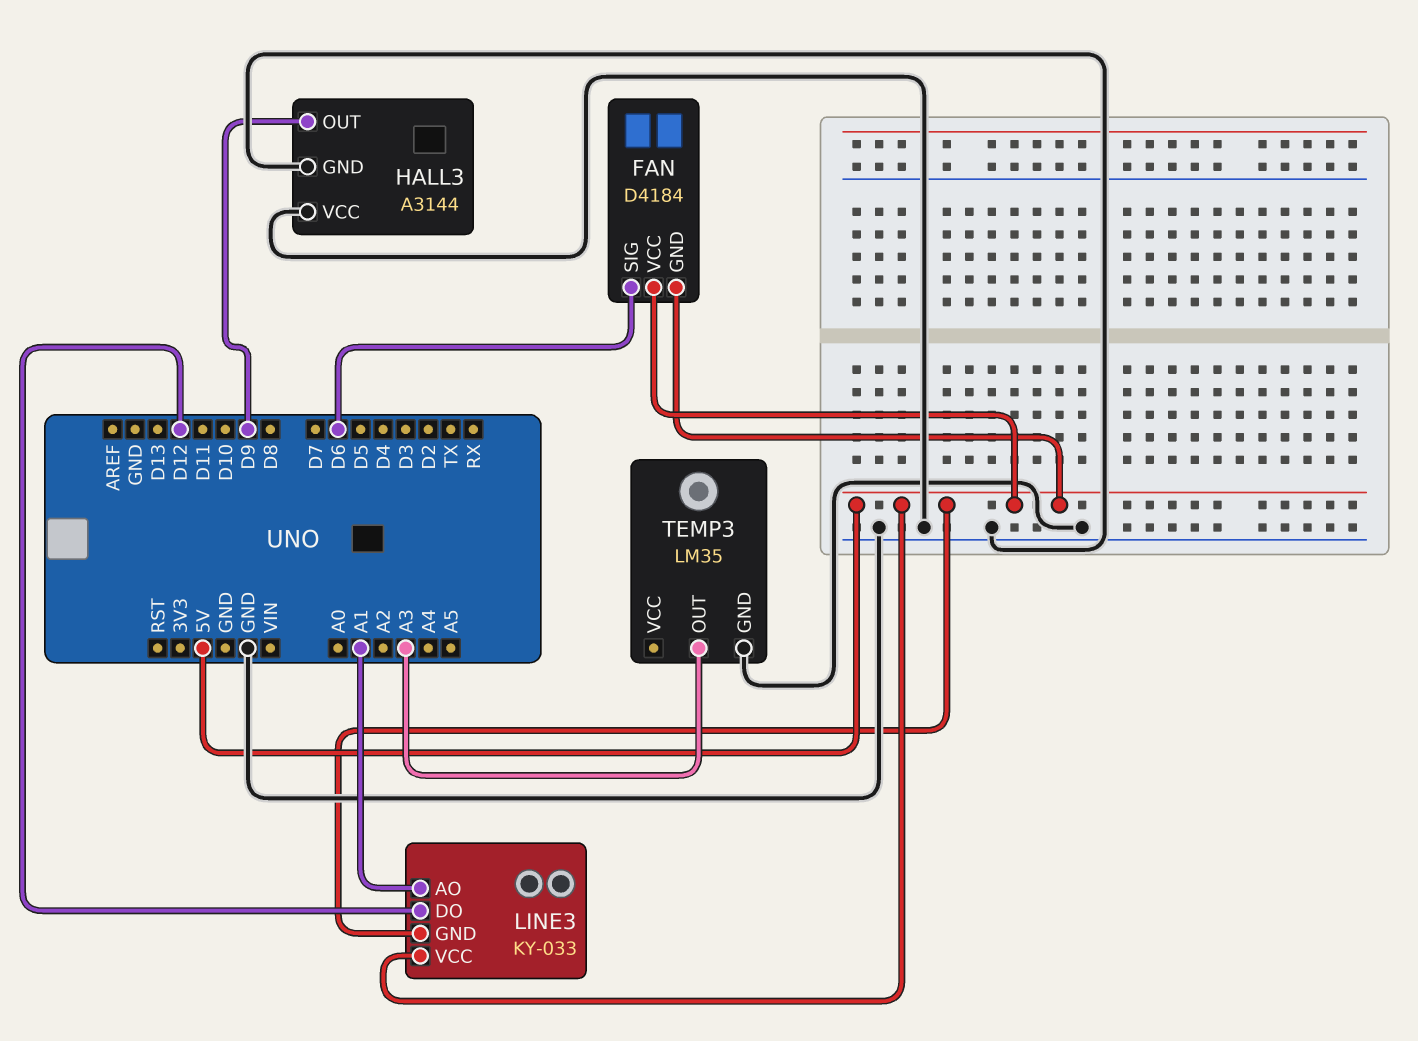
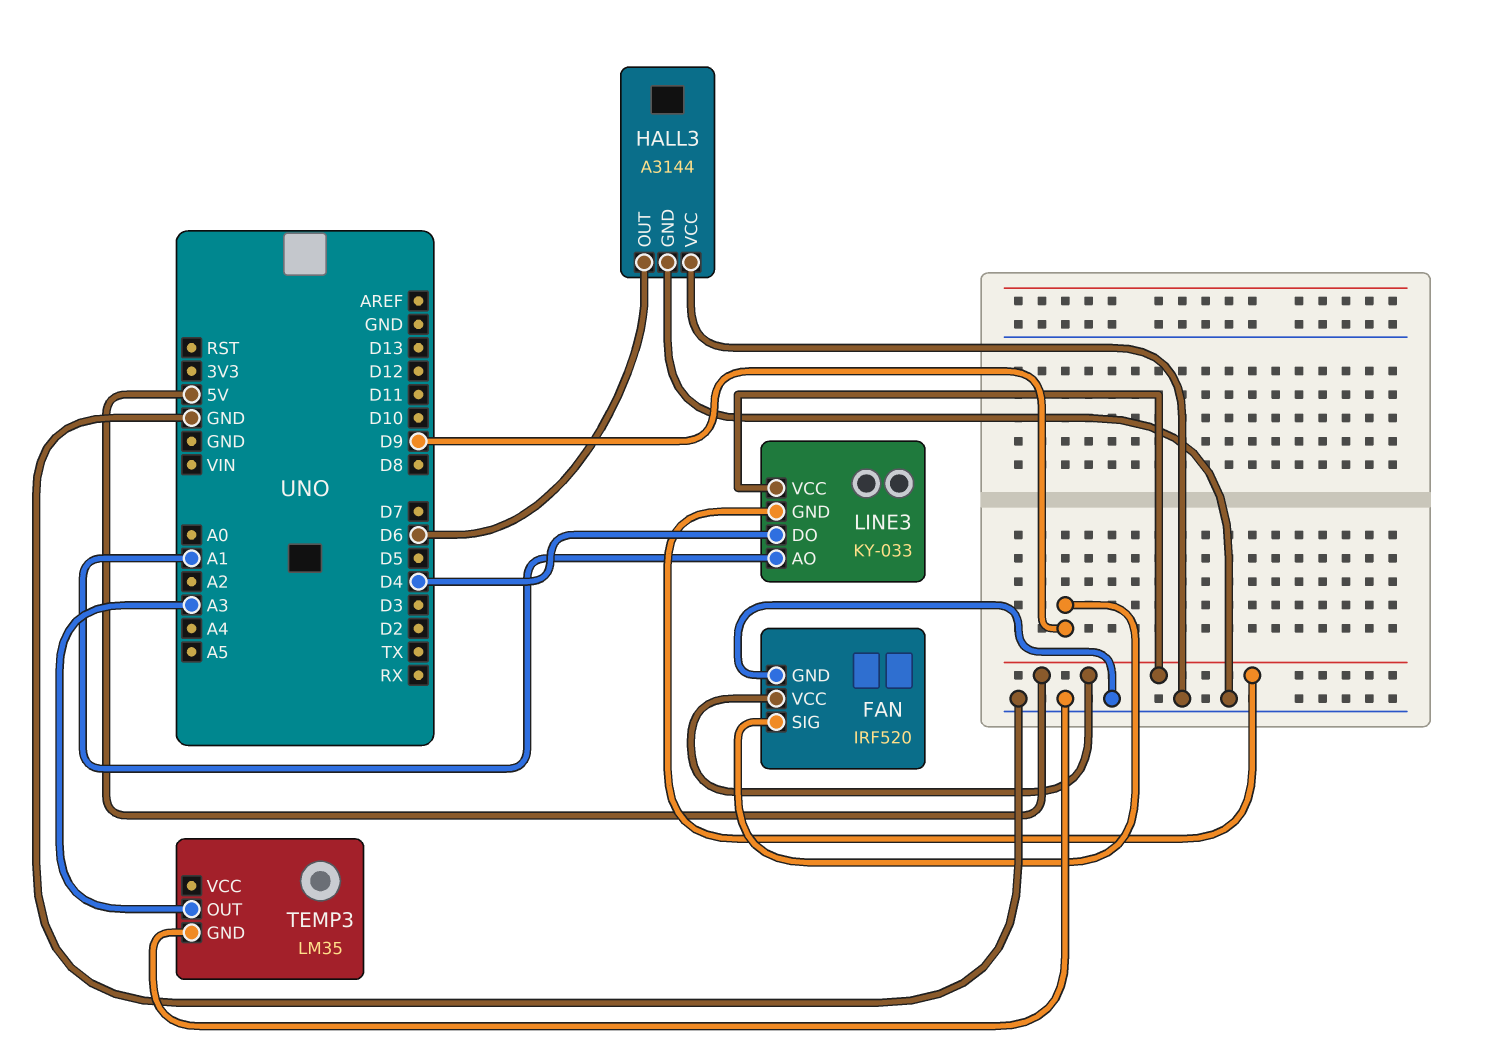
FAN: D4184 -> IRF520
FAN pin GND: 5V -> GND
FAN pin SIG: D6 -> D9
HALL3 pin OUT: D9 -> D6
LINE3 pin DO: D12 -> D4

